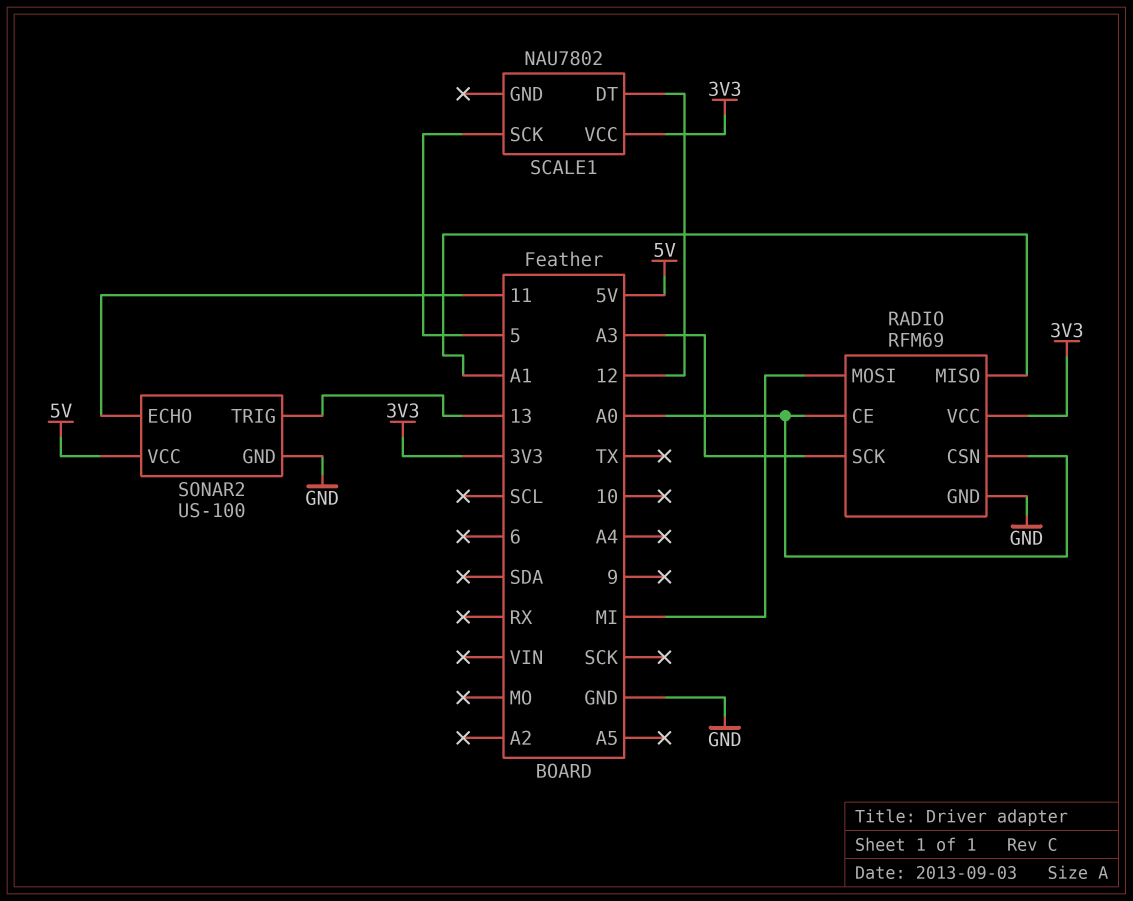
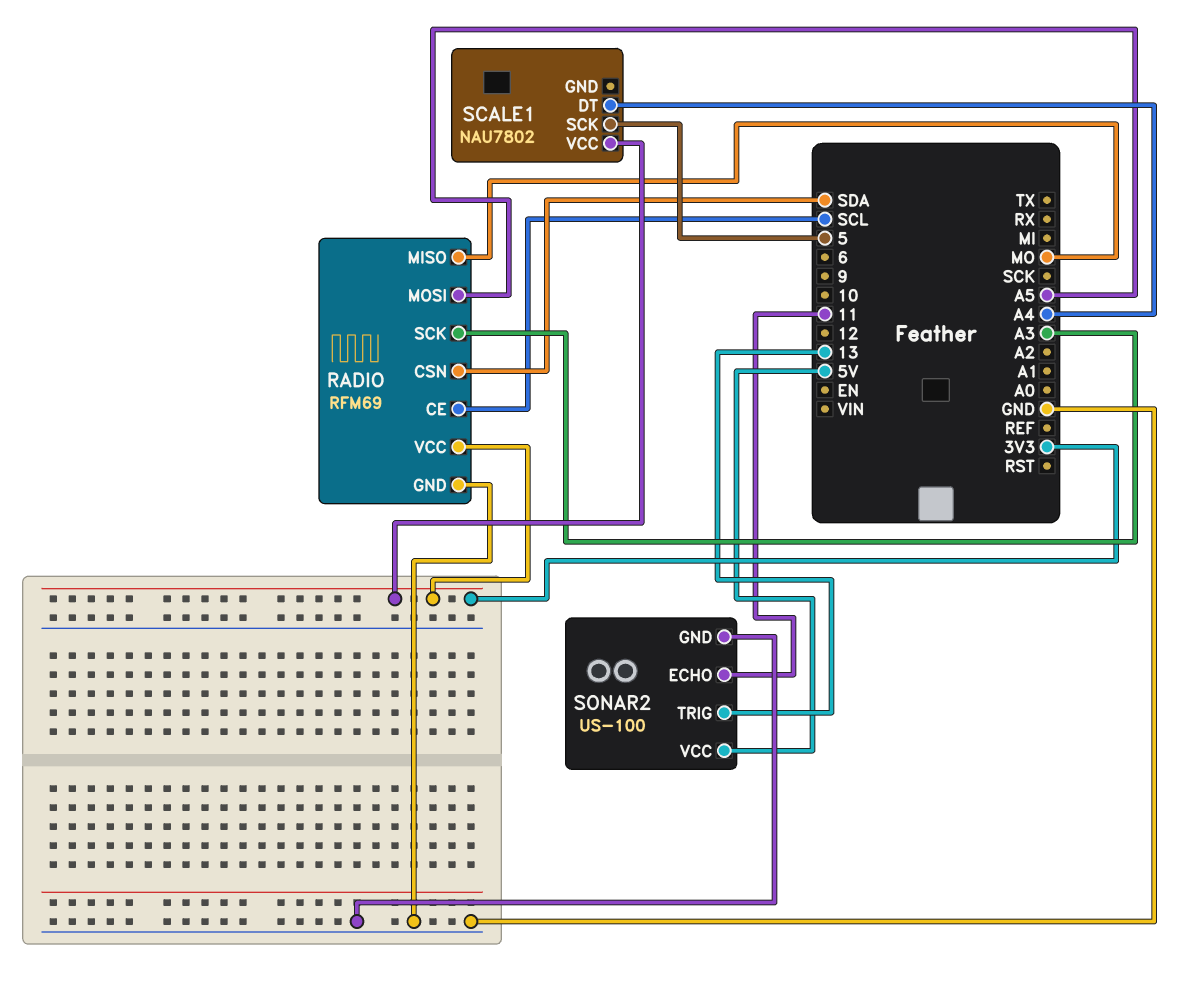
RADIO pin CE: A0 -> SCL
RADIO pin CSN: A0 -> SDA
RADIO pin MISO: A1 -> MO
RADIO pin MOSI: MI -> A5
SCALE1 pin DT: 12 -> A4

